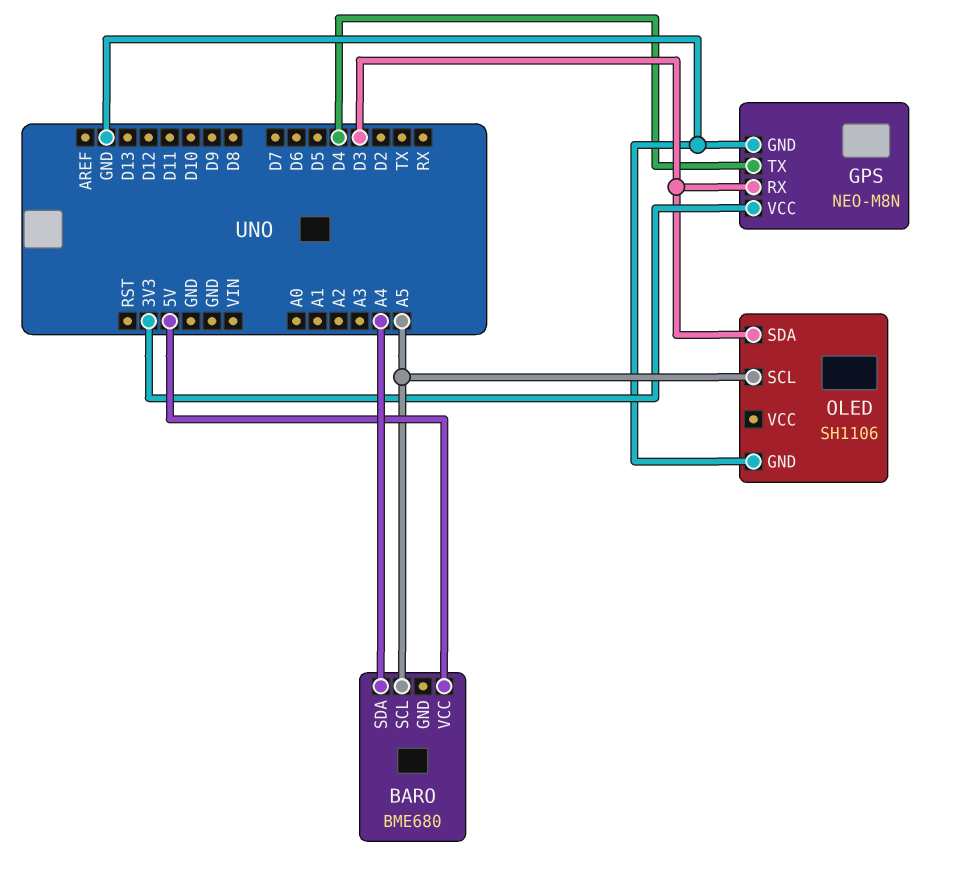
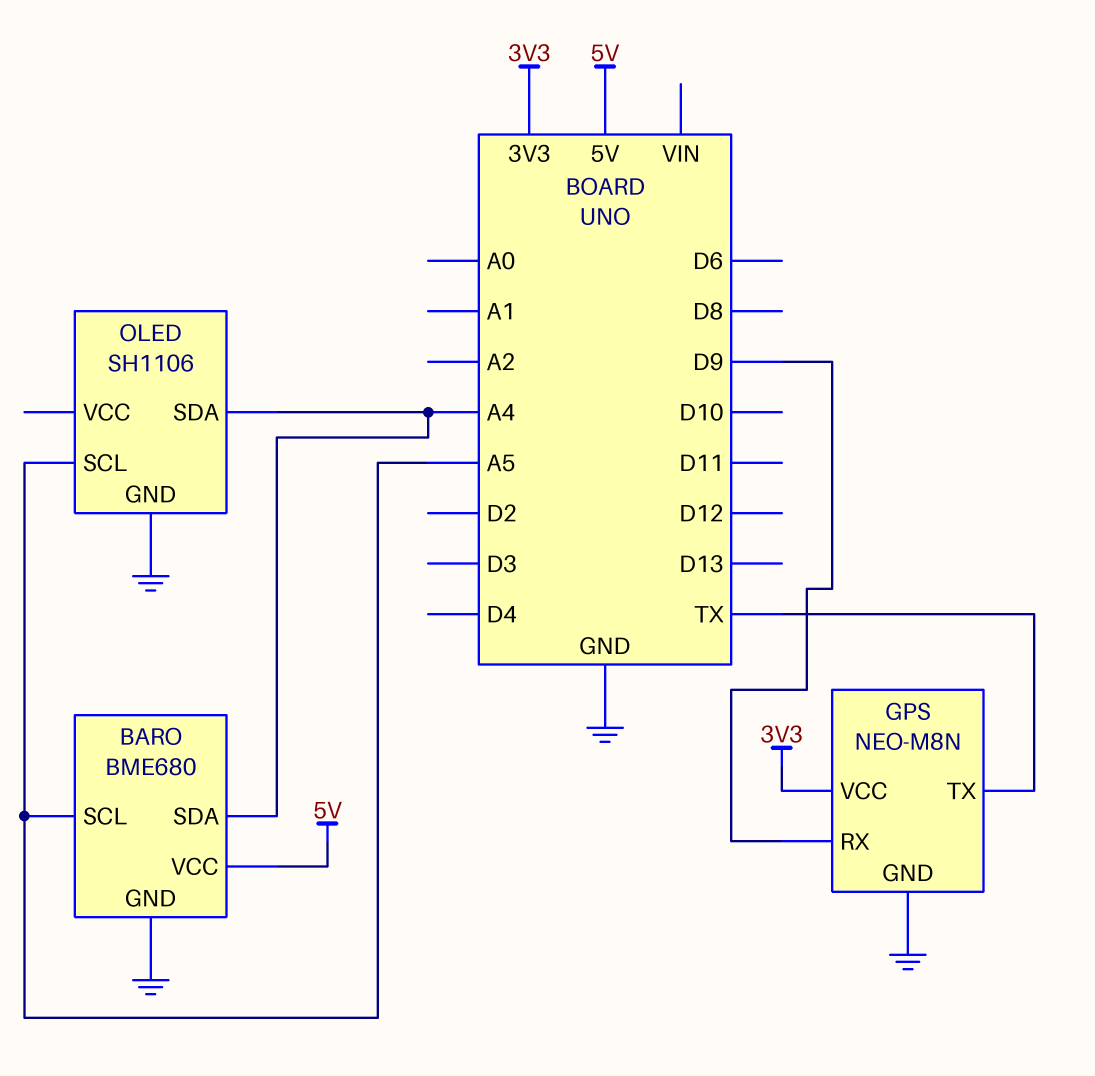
BARO pin GND: none -> GND
GPS pin RX: D3 -> D9
GPS pin TX: D4 -> TX
OLED pin SDA: D3 -> A4

